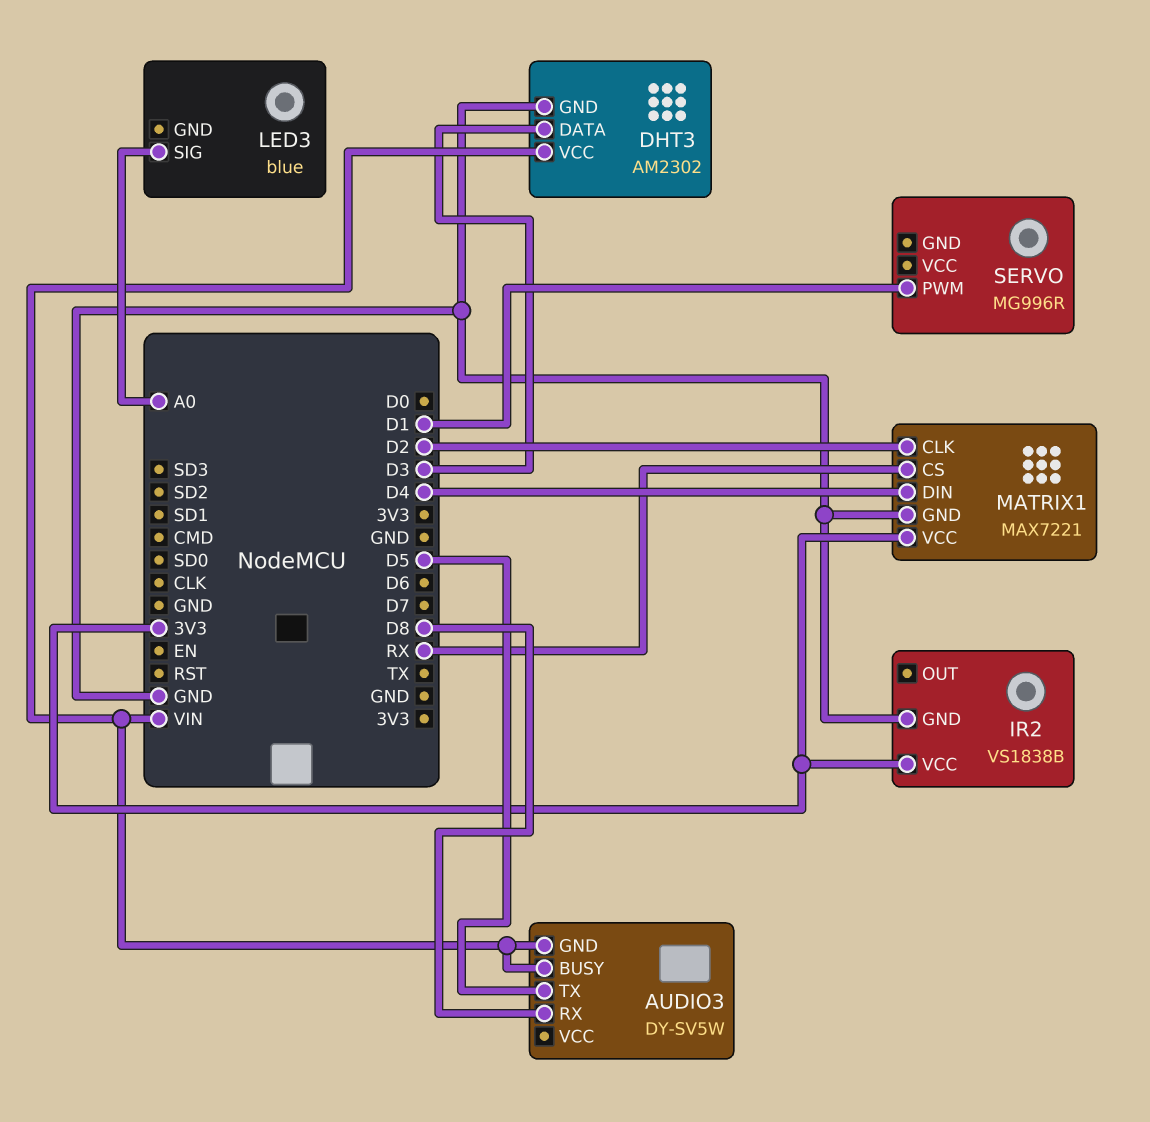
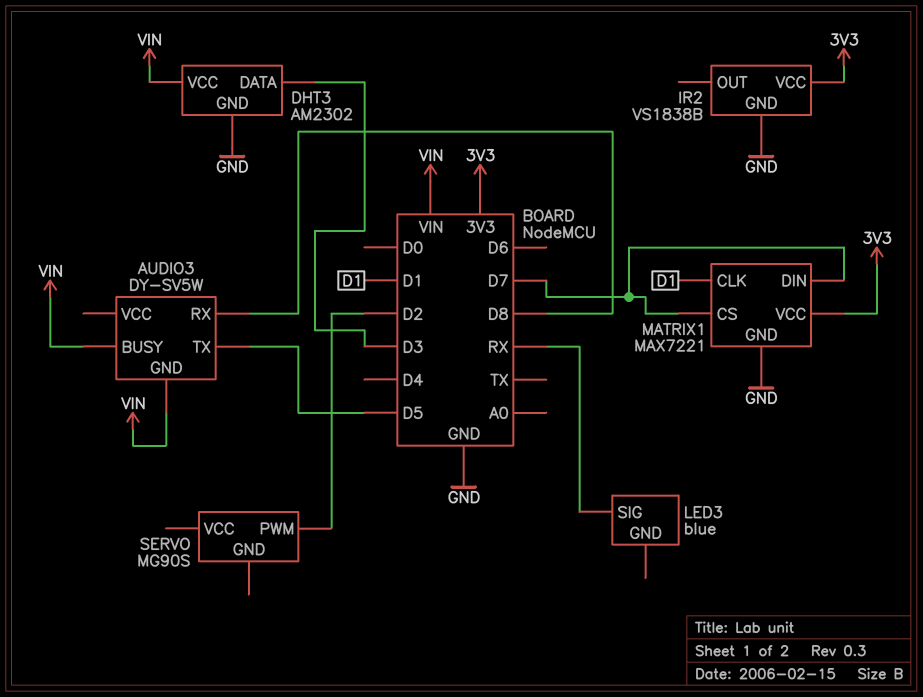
LED3 pin SIG: A0 -> RX
MATRIX1 pin CLK: D2 -> D1
MATRIX1 pin CS: RX -> D7
MATRIX1 pin DIN: D4 -> D7
SERVO: MG996R -> MG90S
SERVO pin PWM: D1 -> D2

